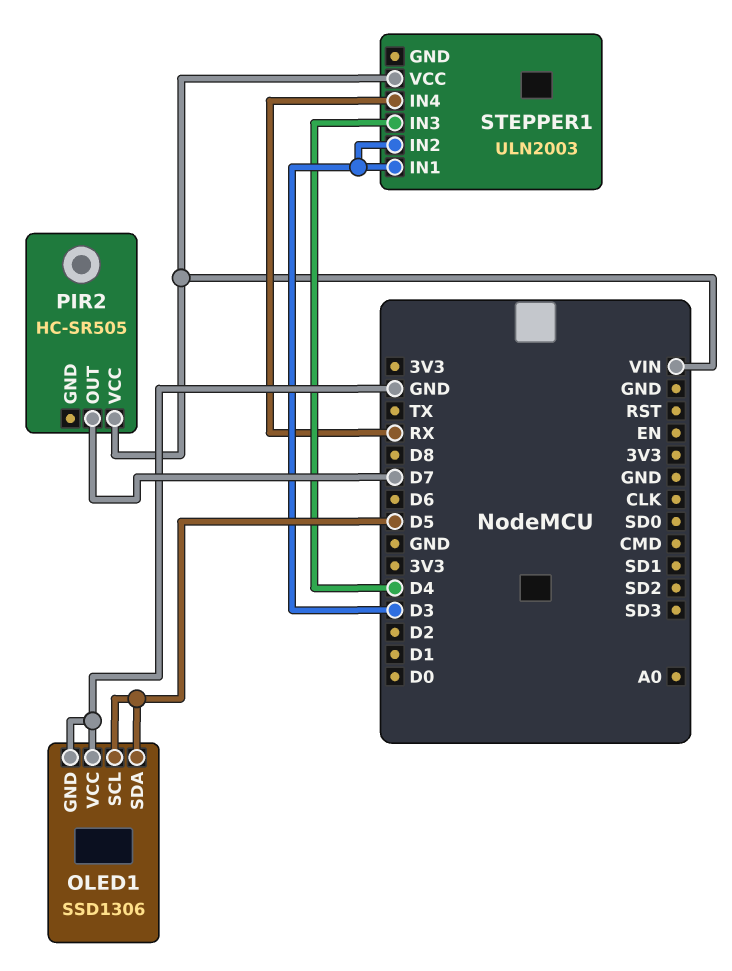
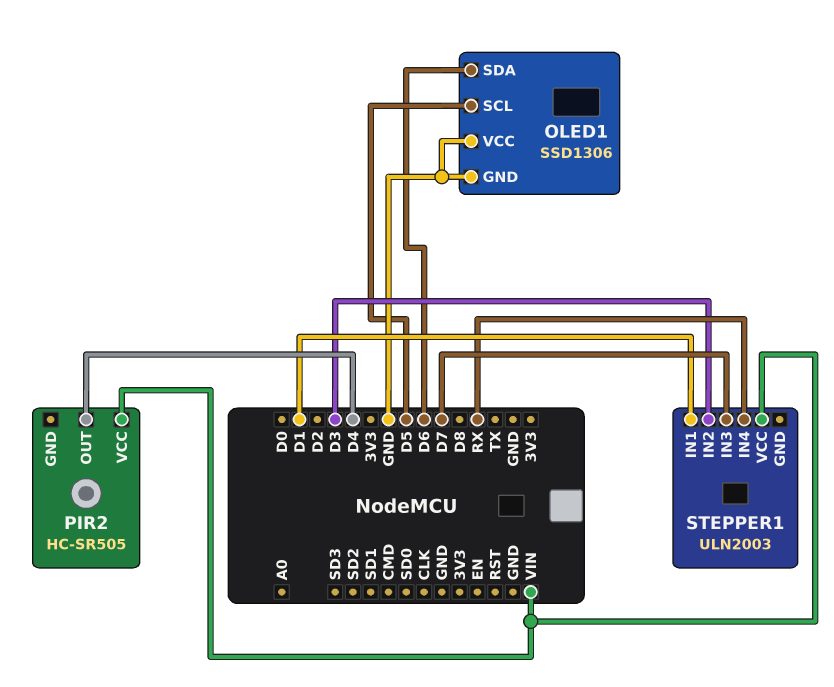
OLED1 pin SDA: D5 -> D6
PIR2 pin OUT: D7 -> D4
STEPPER1 pin IN1: D3 -> D1
STEPPER1 pin IN3: D4 -> D7

